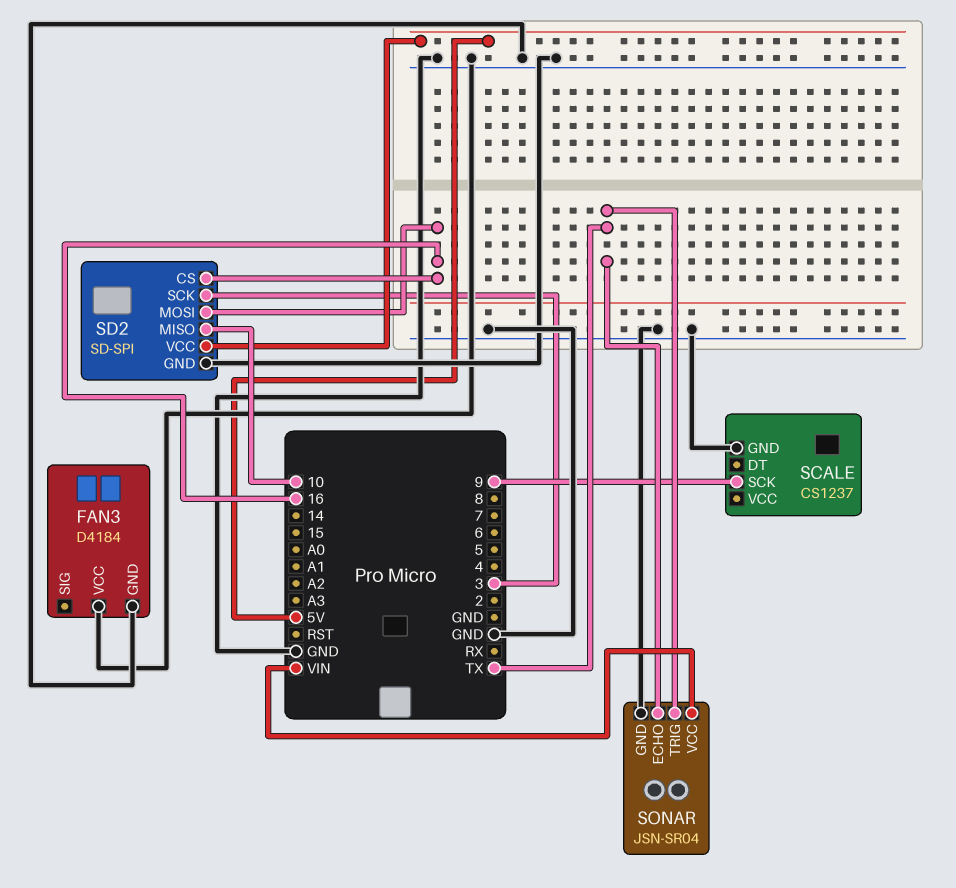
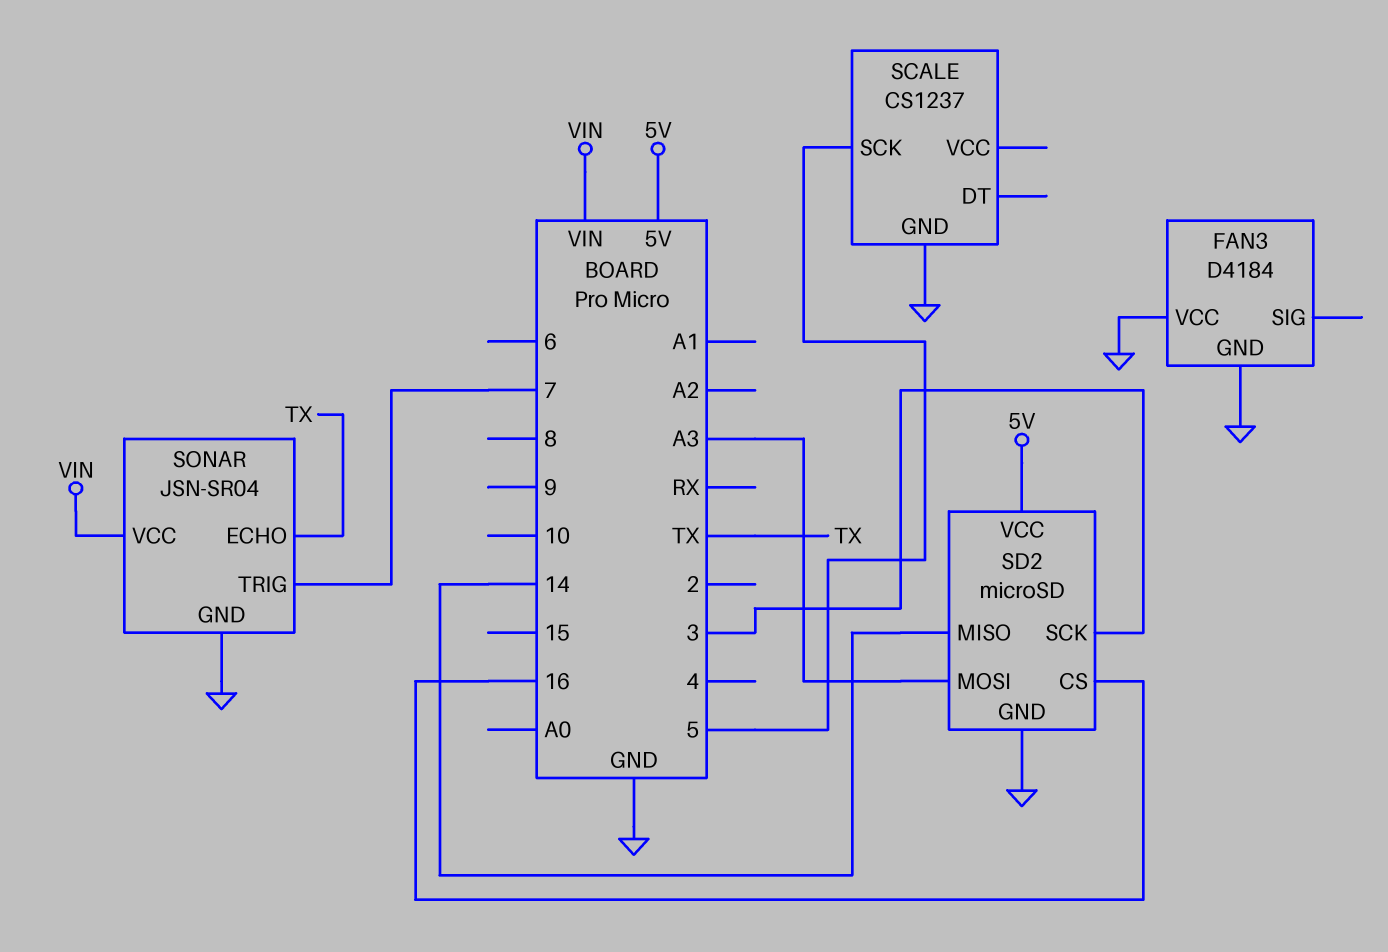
SCALE pin SCK: 9 -> 5
SD2: SD-SPI -> microSD
SD2 pin MISO: 10 -> 14
SD2 pin MOSI: 16 -> A3
SONAR pin TRIG: TX -> 7

